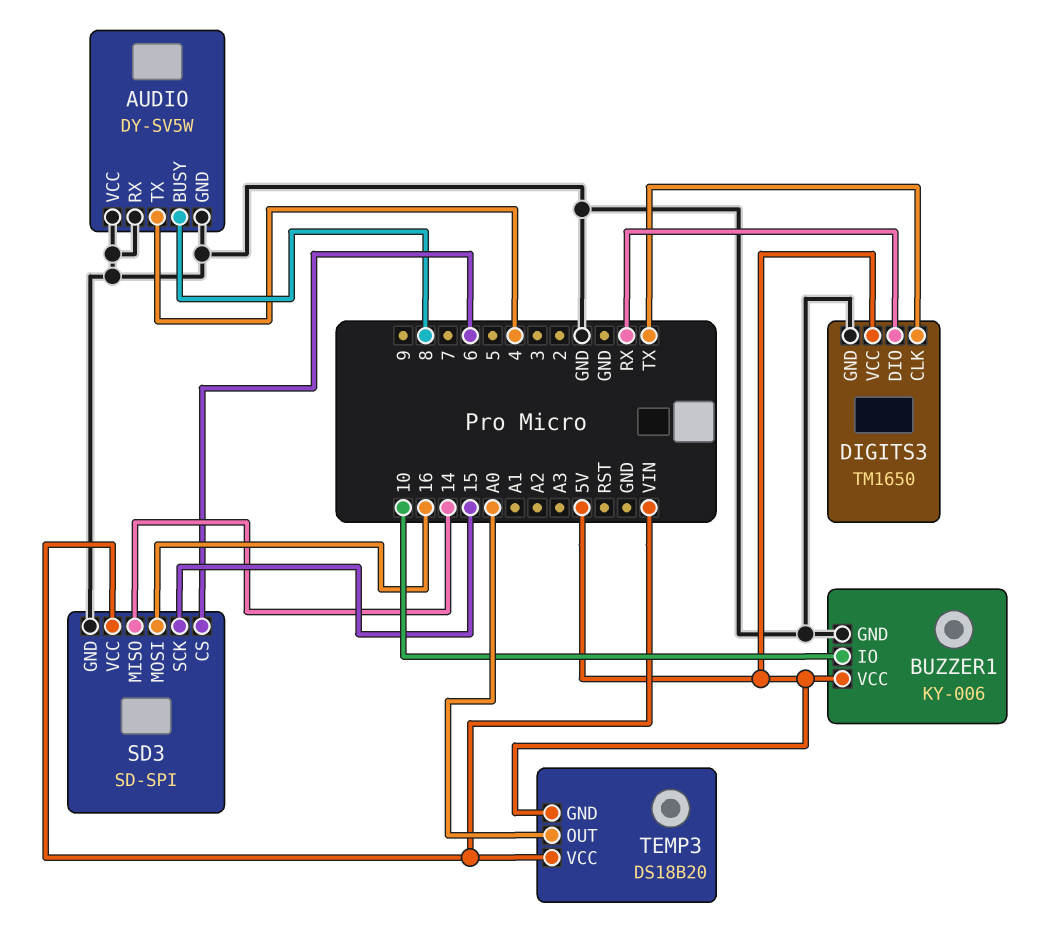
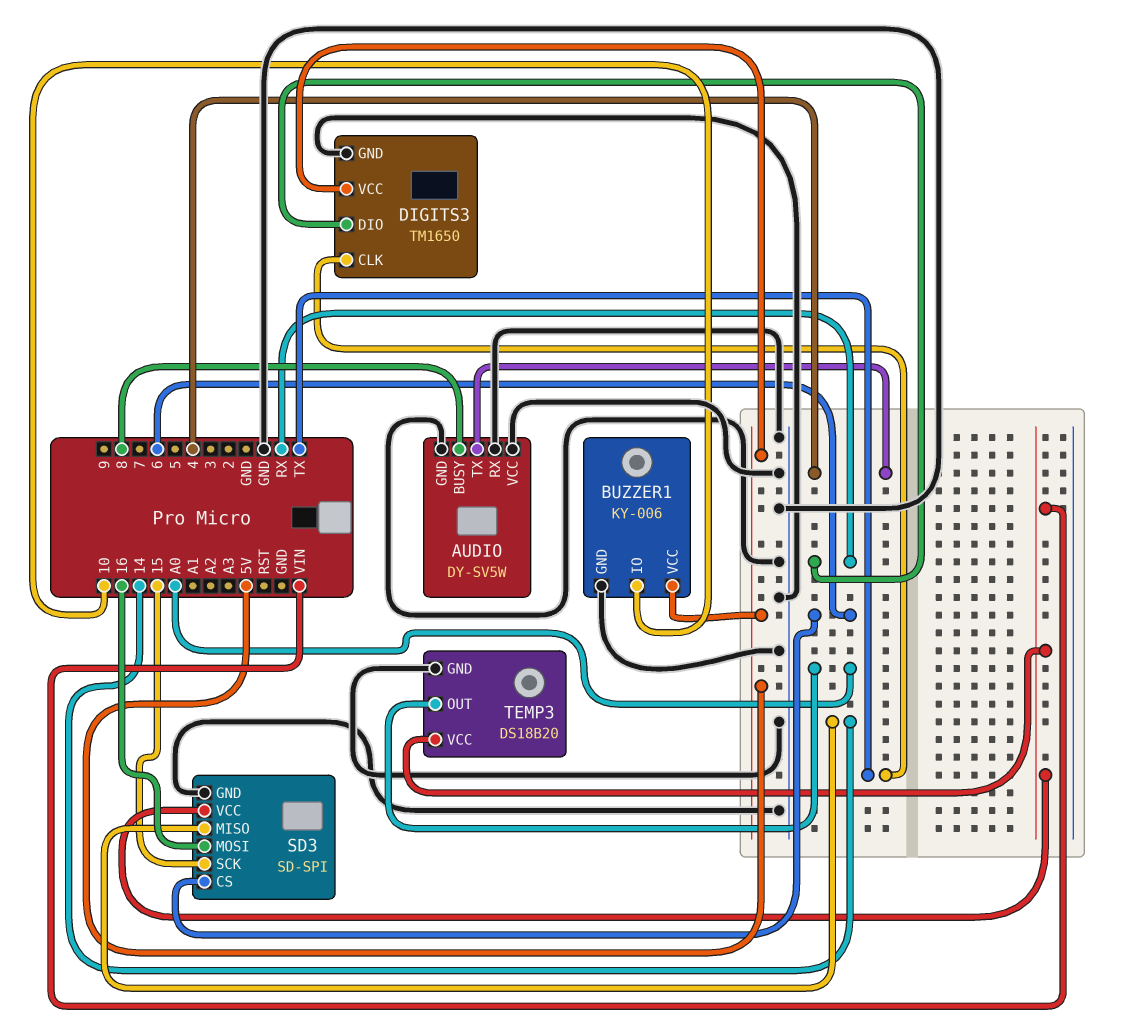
TEMP3 pin GND: 5V -> GND

